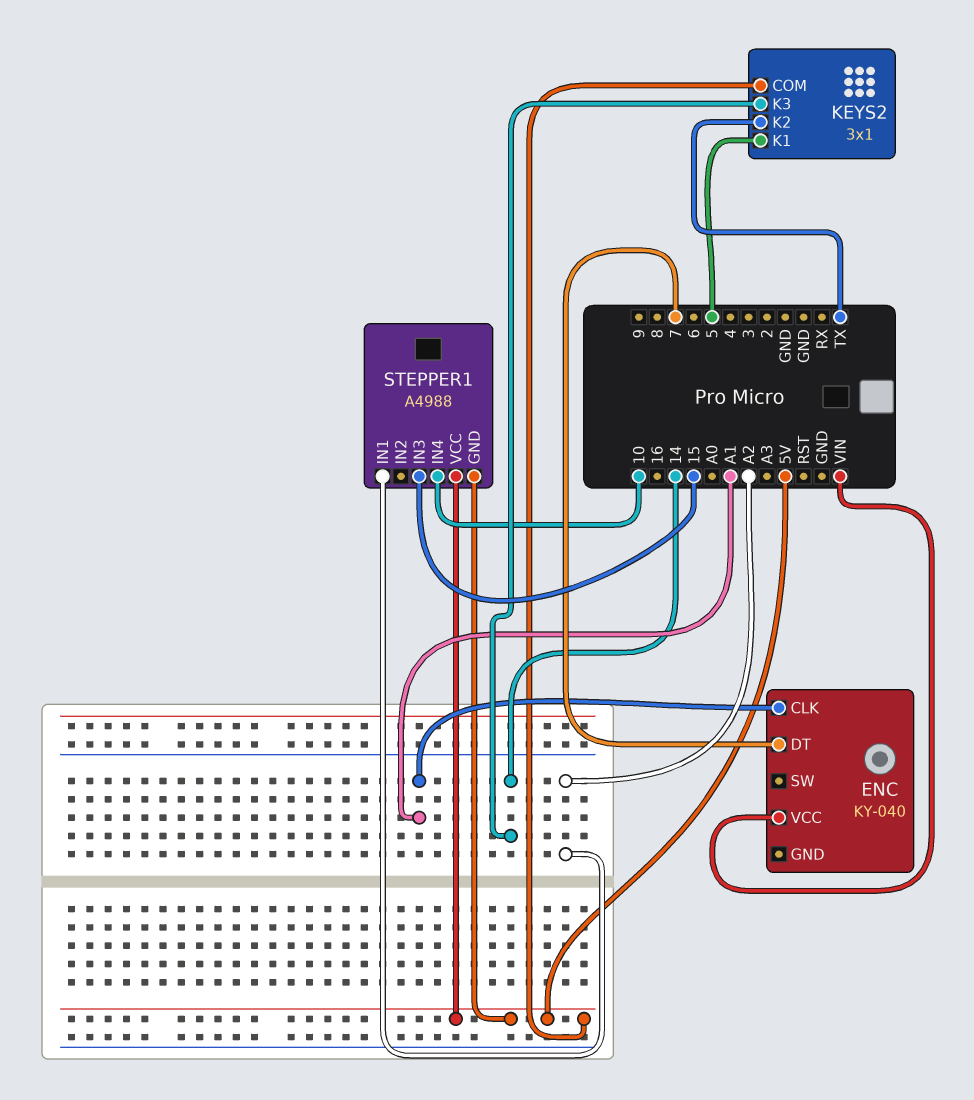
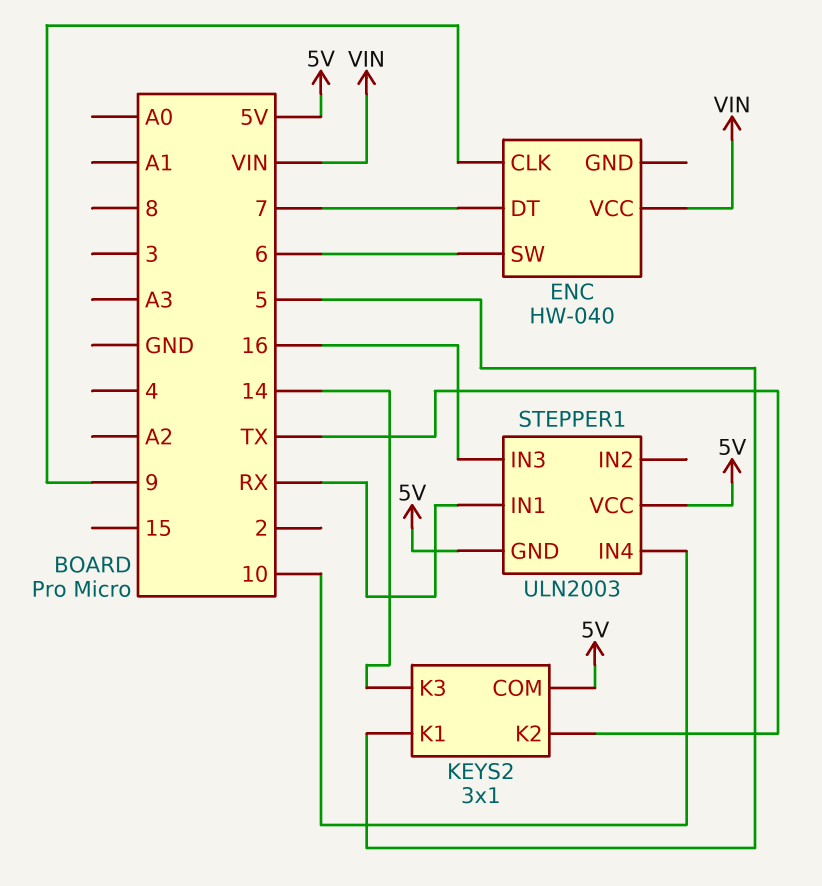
ENC: KY-040 -> HW-040
ENC pin CLK: A1 -> 9
ENC pin SW: none -> 6
STEPPER1: A4988 -> ULN2003
STEPPER1 pin IN1: A2 -> RX
STEPPER1 pin IN3: 15 -> 16

